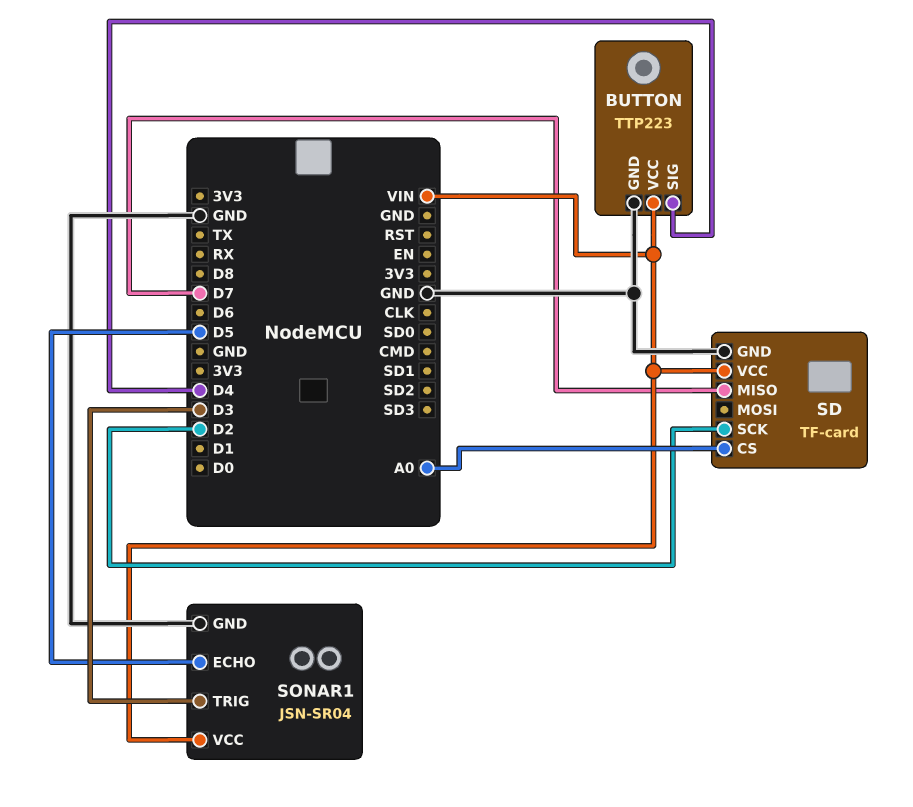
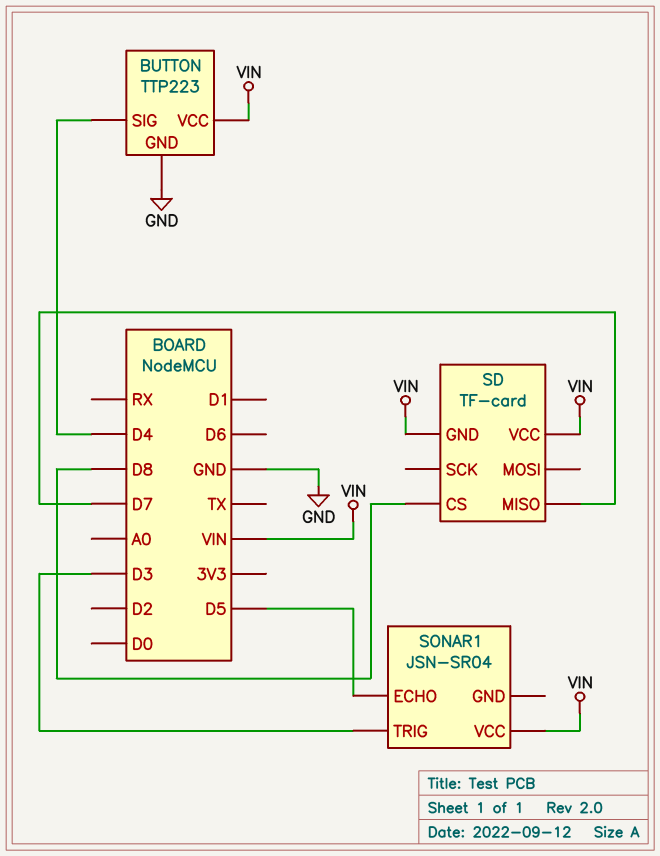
SD pin CS: A0 -> D8
SD pin GND: GND -> VIN
SD pin SCK: D2 -> none
SONAR1 pin GND: GND -> none

